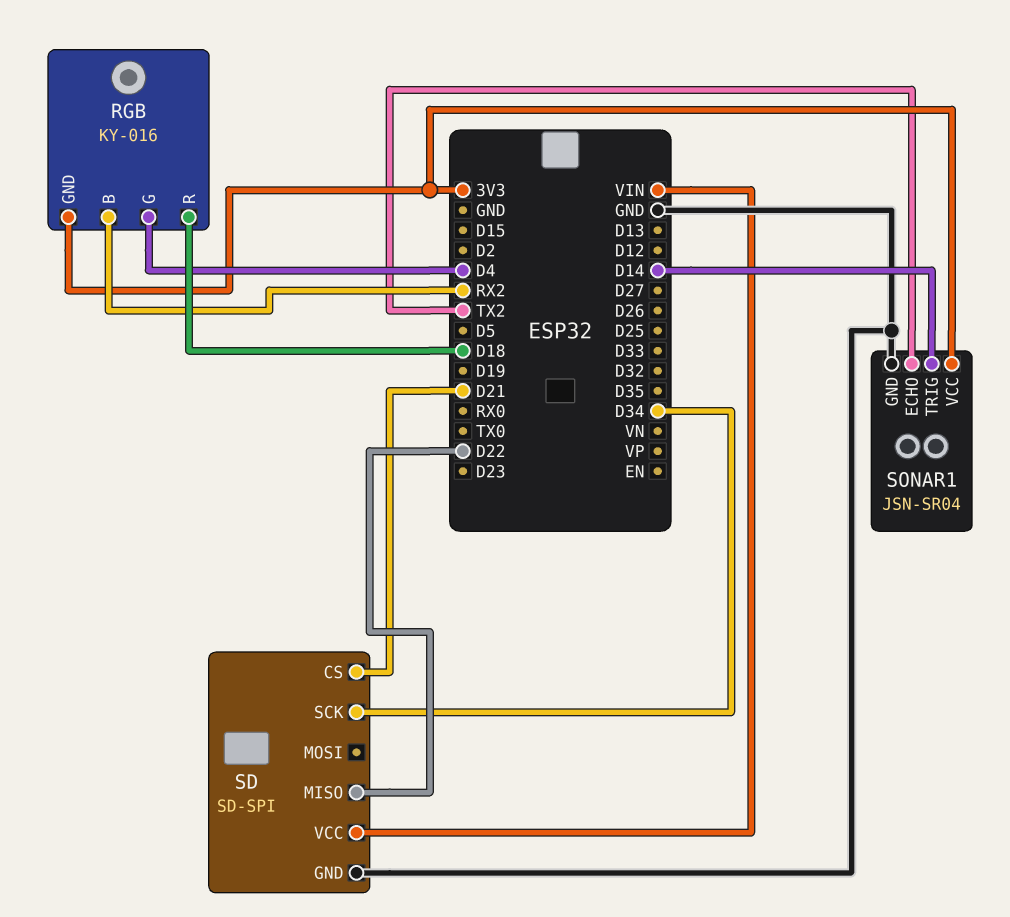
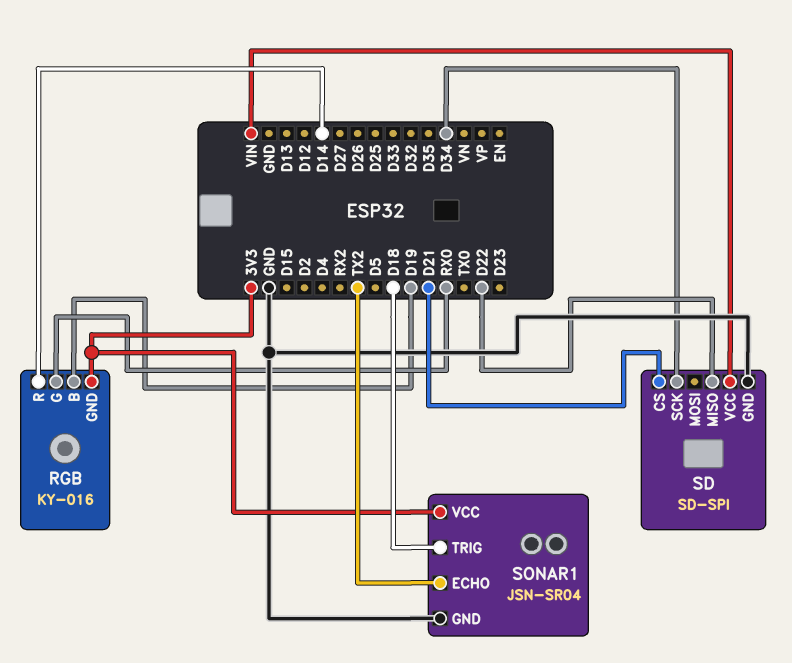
RGB pin B: RX2 -> D19
RGB pin G: D4 -> RX0
RGB pin R: D18 -> D14
SONAR1 pin TRIG: D14 -> D18

